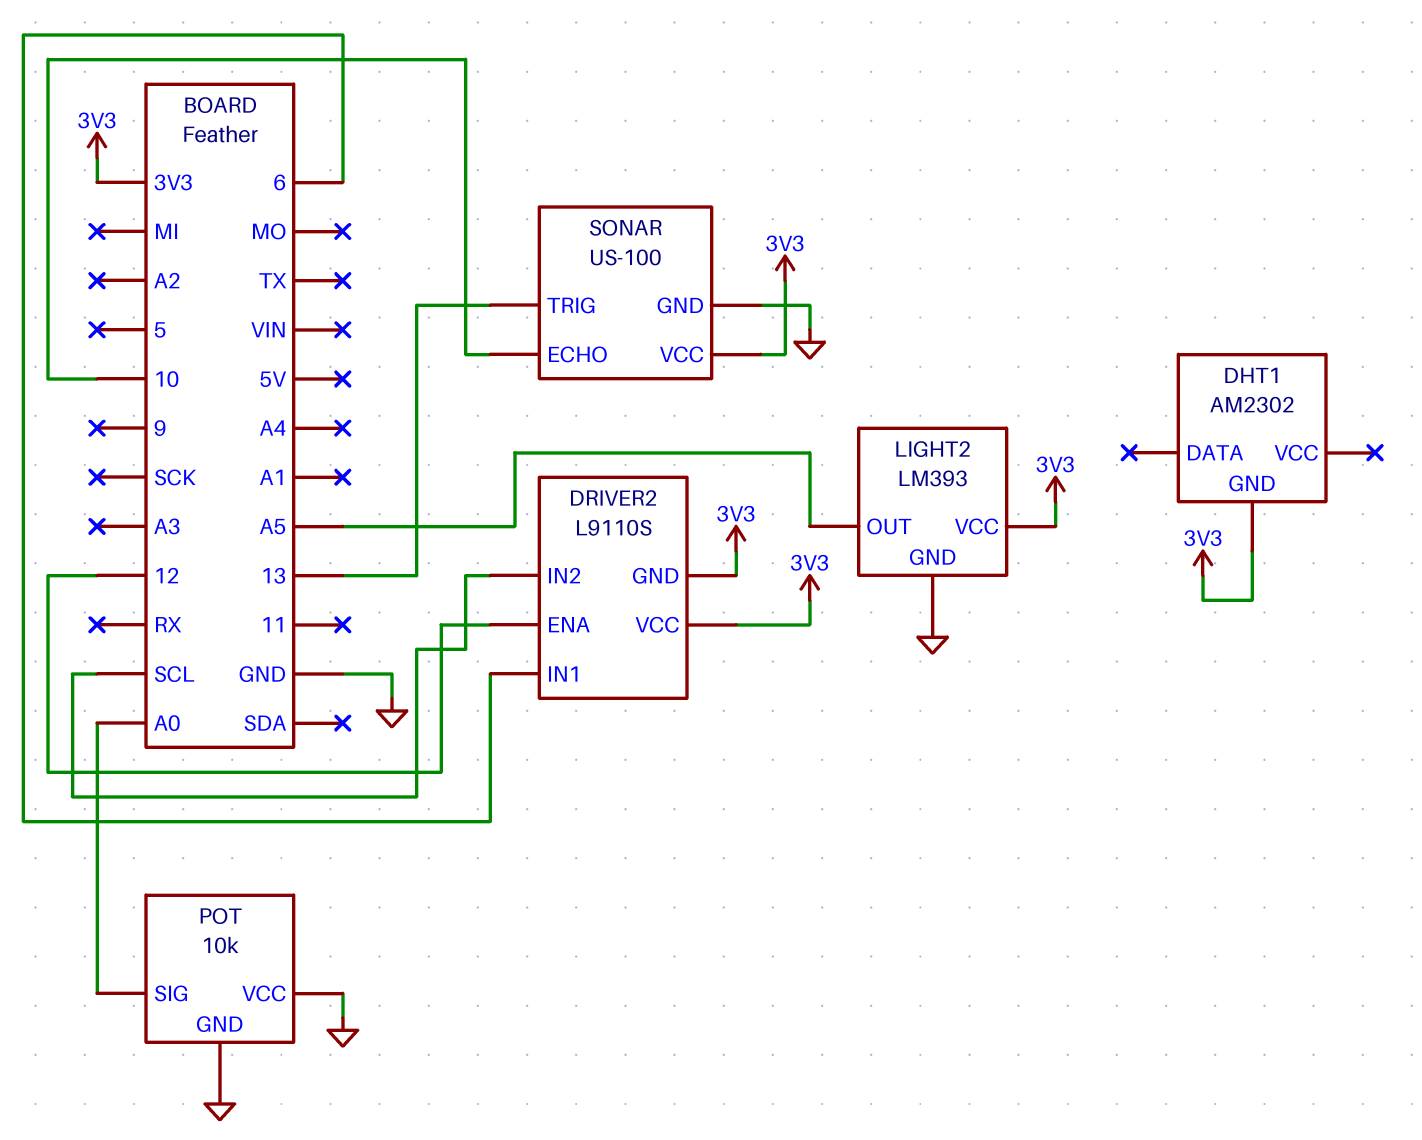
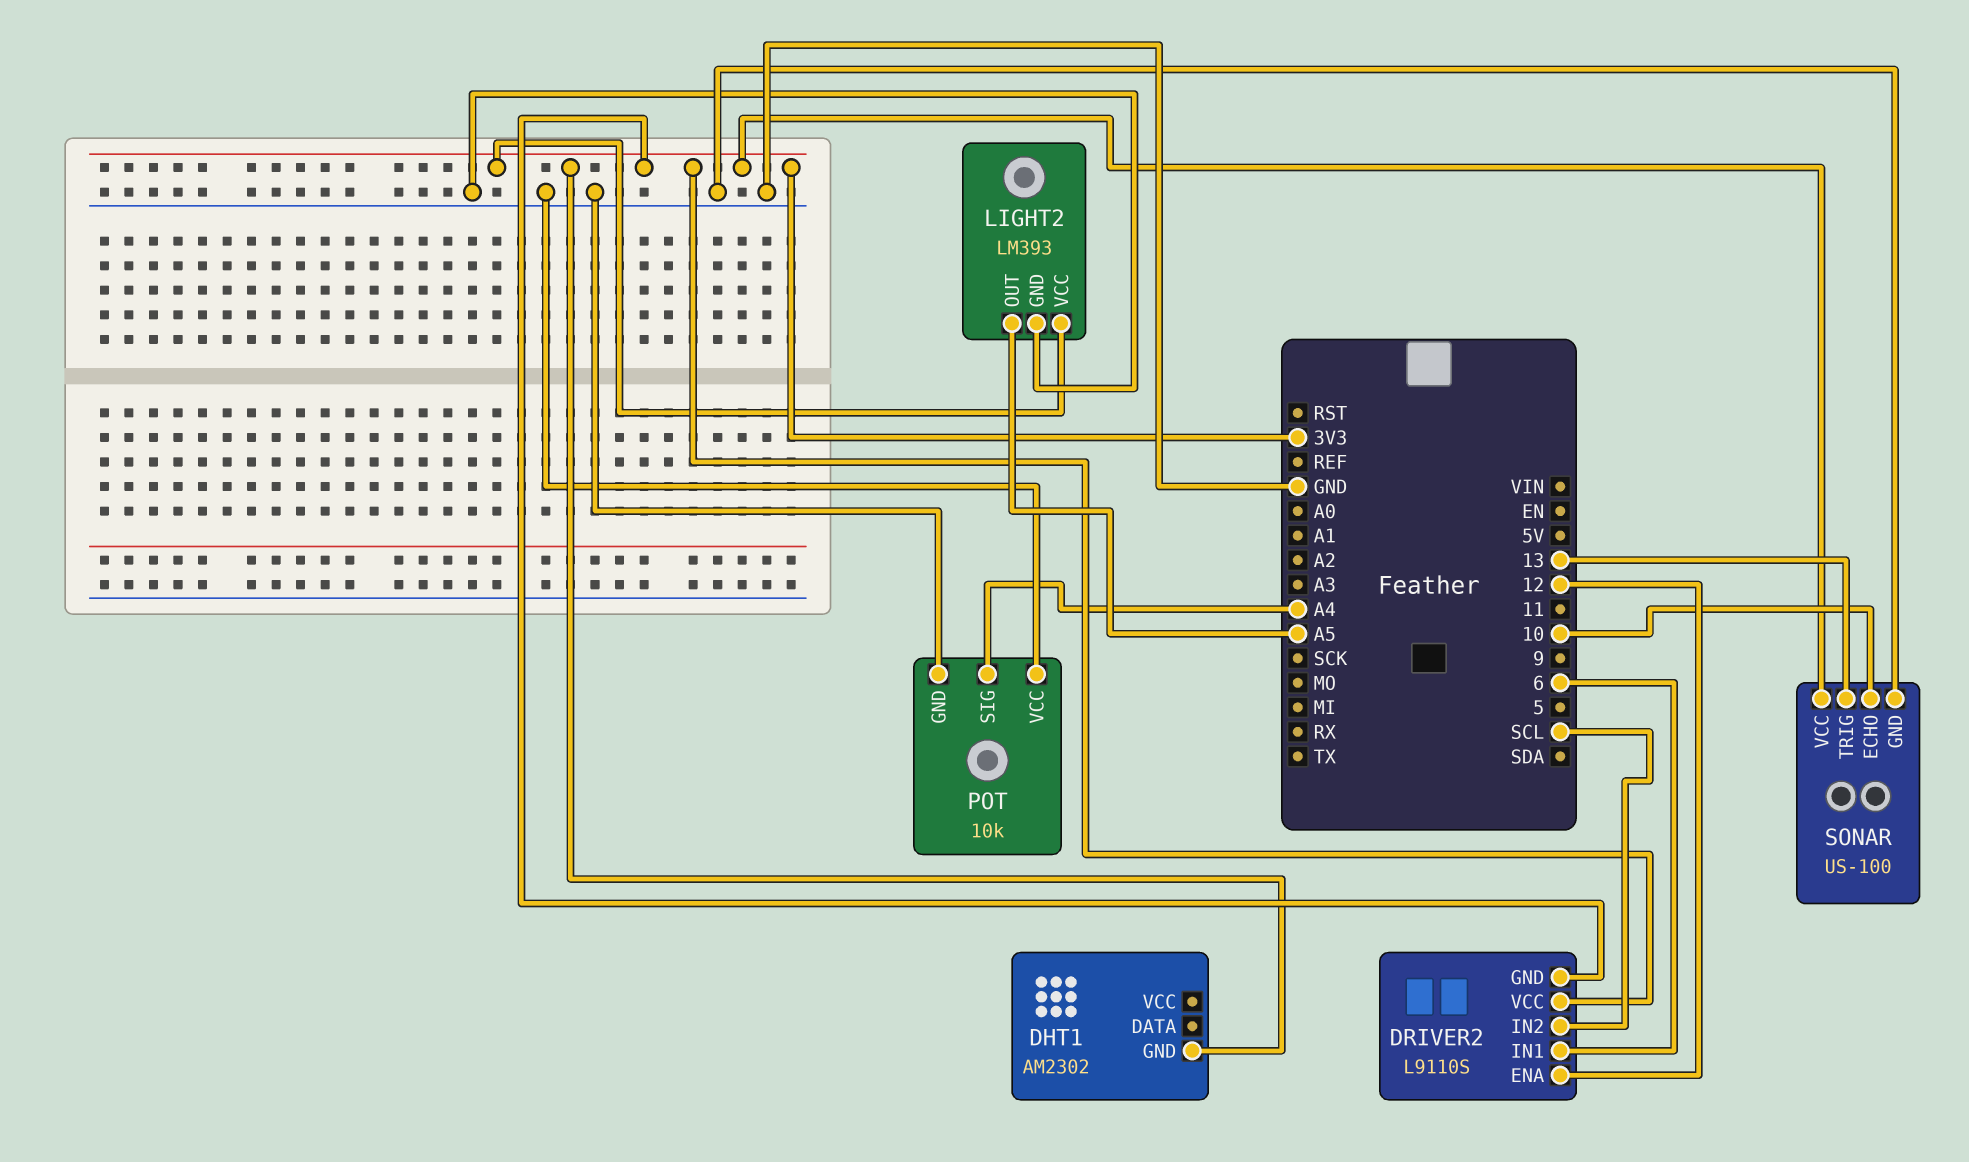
POT pin SIG: A0 -> A4

